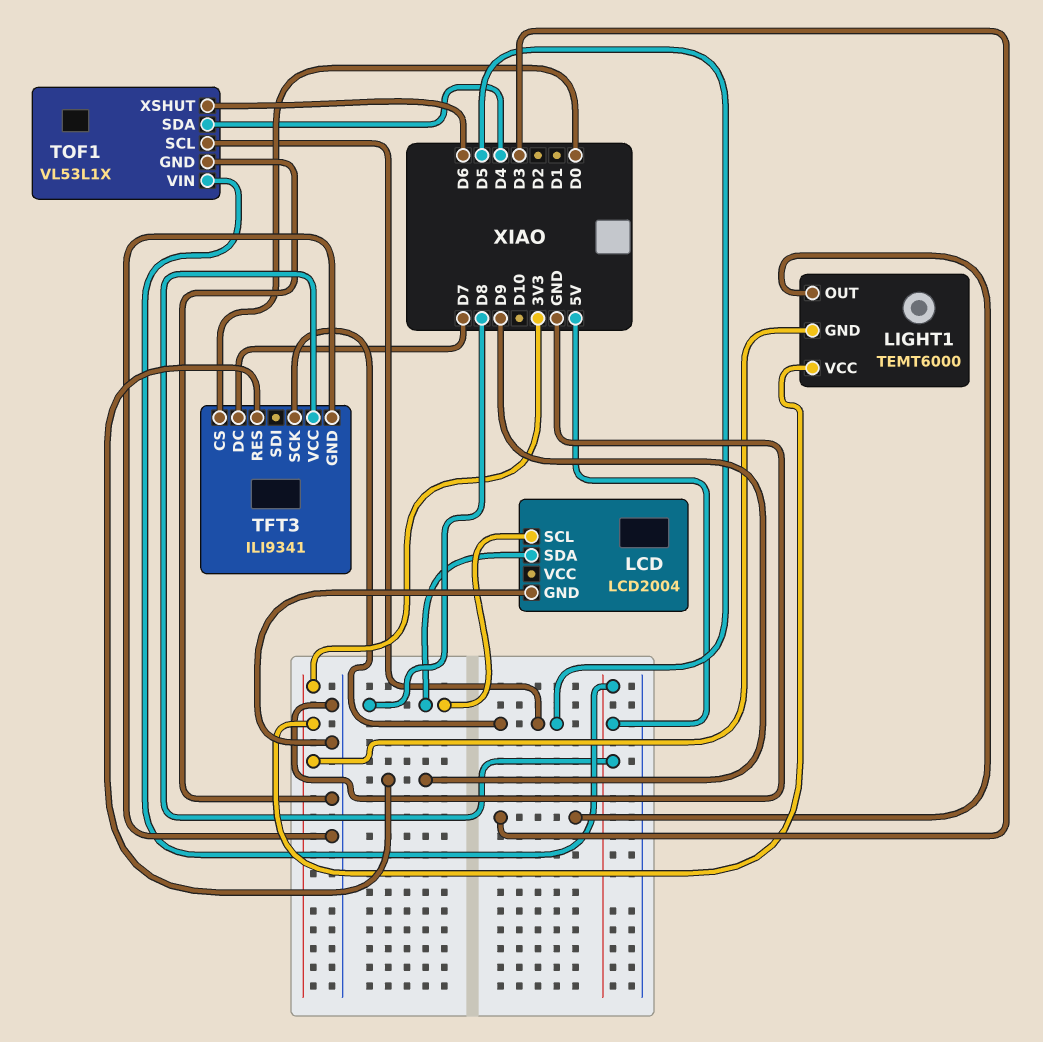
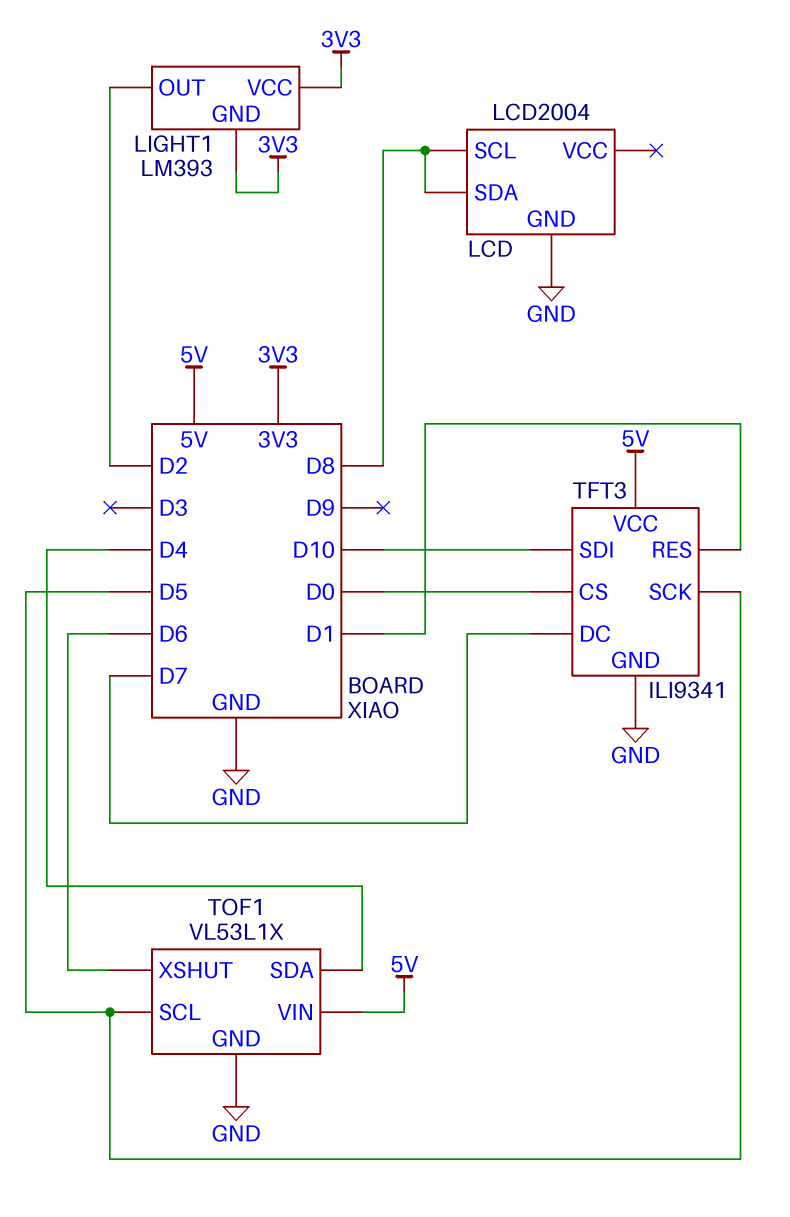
LIGHT1: TEMT6000 -> LM393
LIGHT1 pin OUT: D3 -> D2
TFT3 pin RES: D9 -> D1
TFT3 pin SDI: none -> D10

